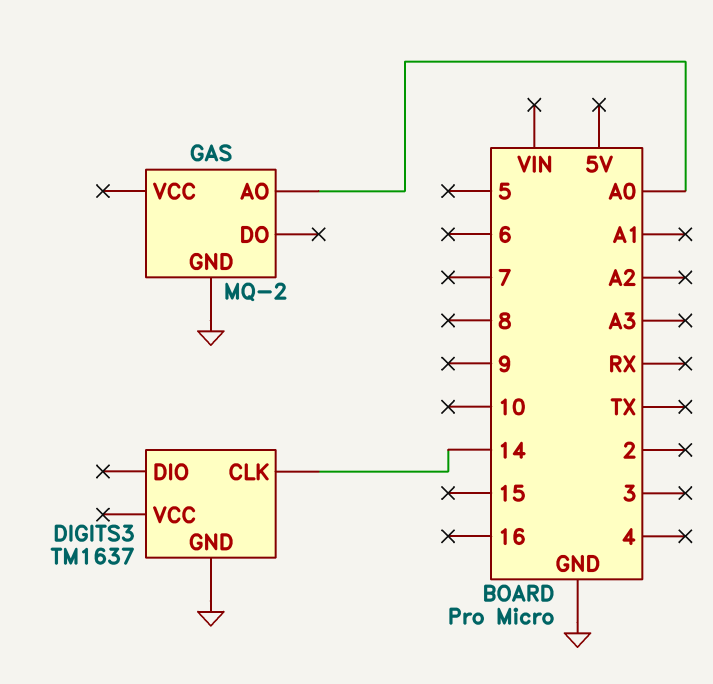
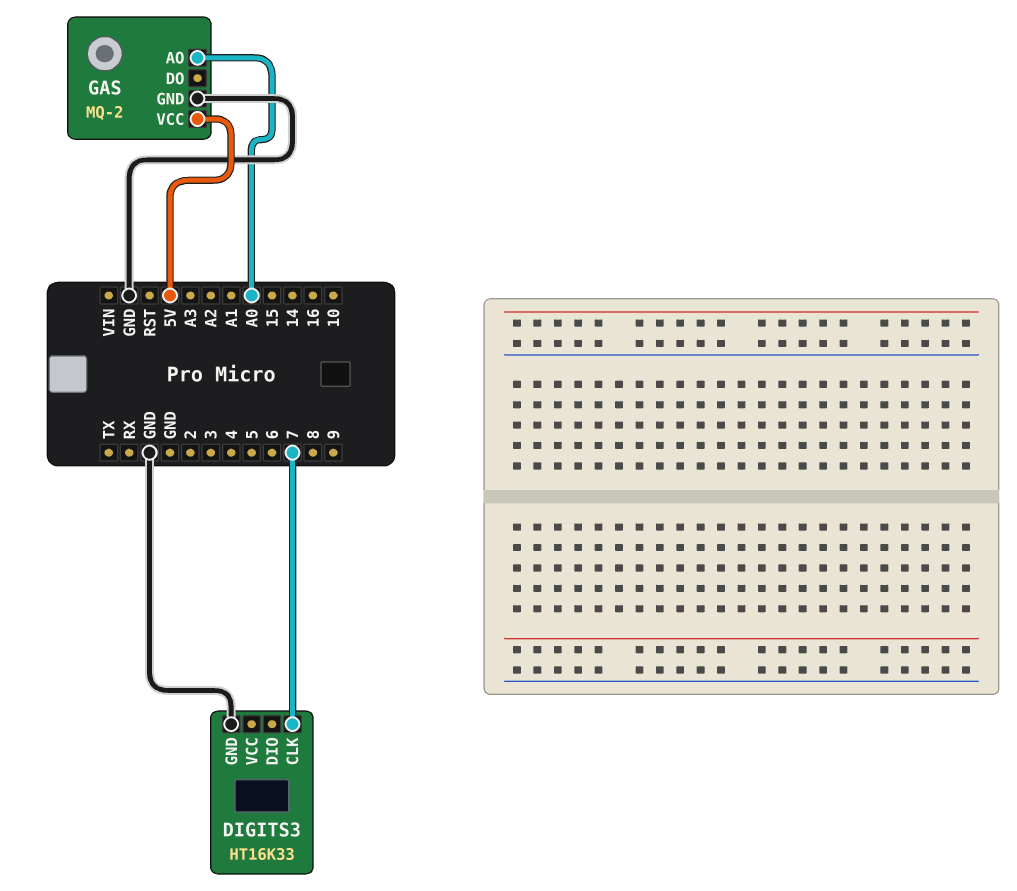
DIGITS3: TM1637 -> HT16K33
DIGITS3 pin CLK: 14 -> 7
GAS pin VCC: none -> 5V

